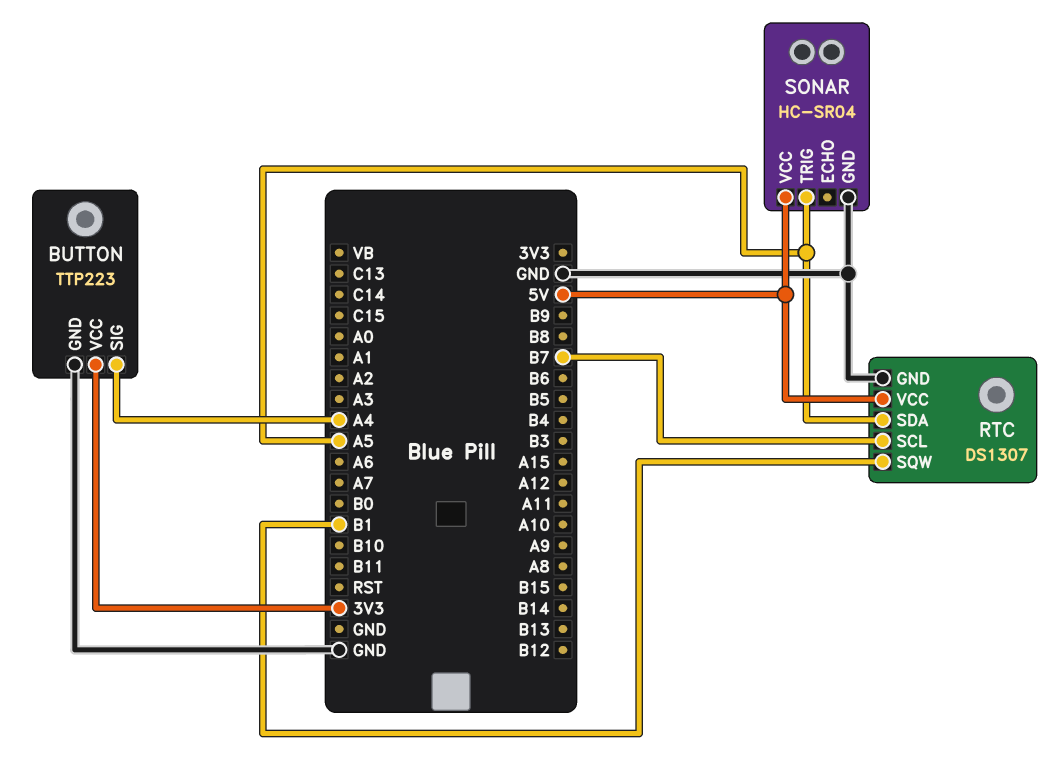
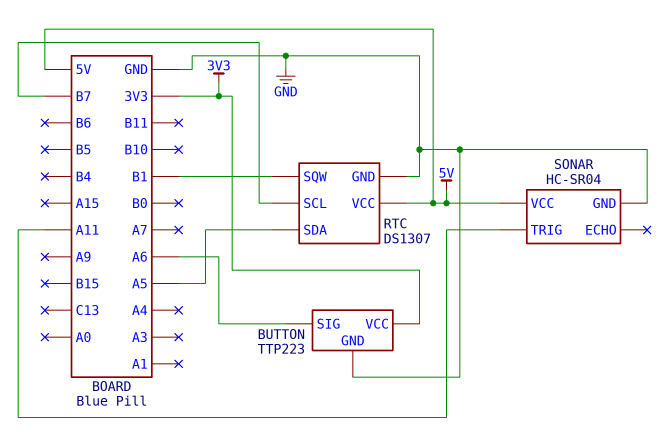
BUTTON pin SIG: A4 -> A6
SONAR pin TRIG: A5 -> A11

